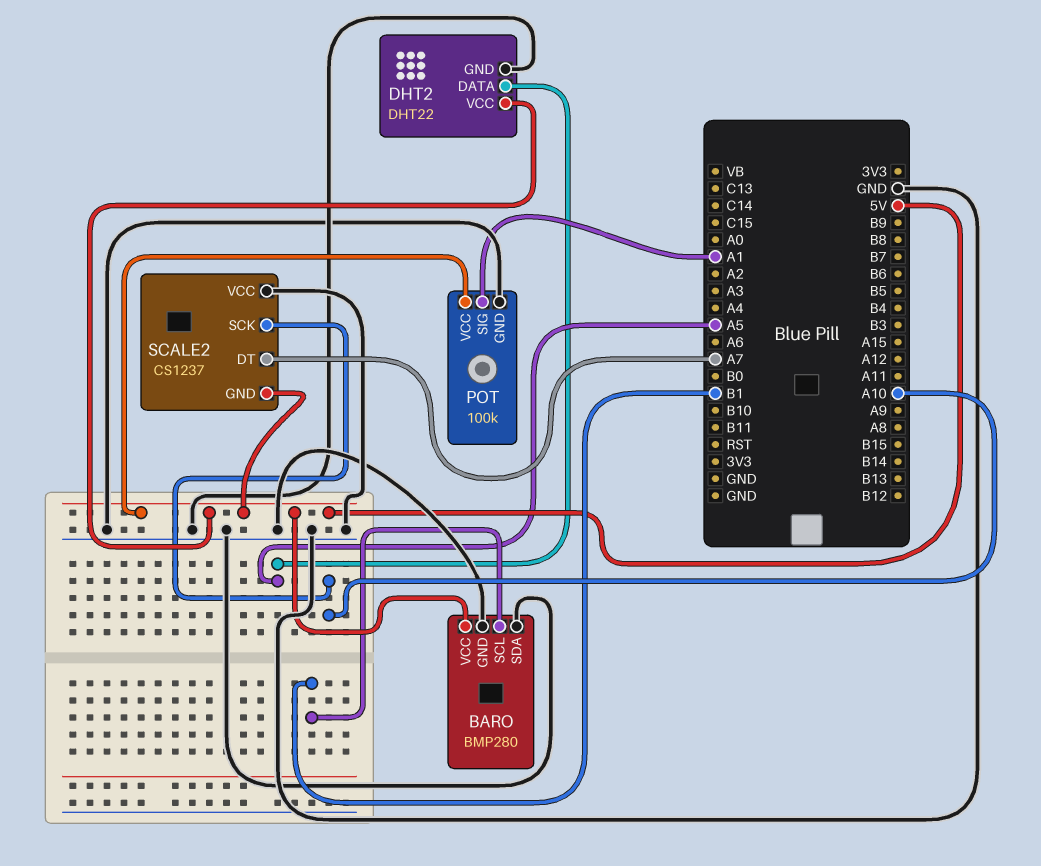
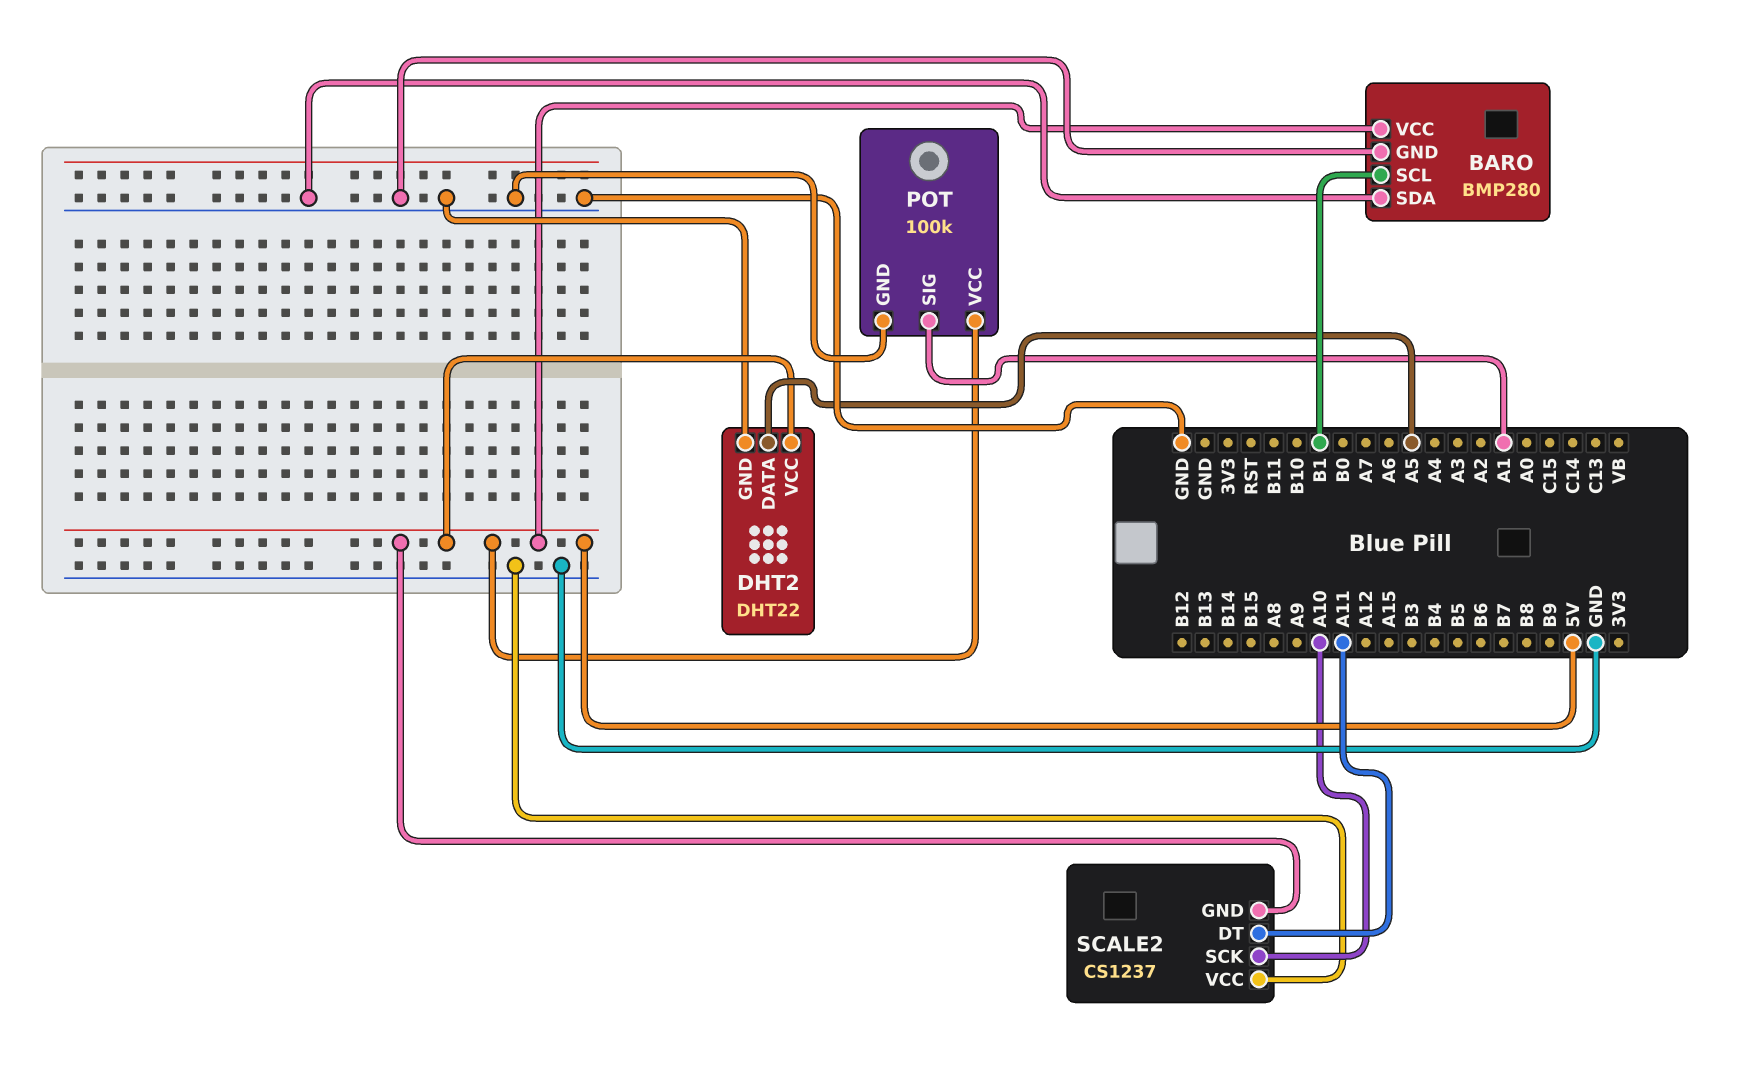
SCALE2 pin DT: A7 -> A11

